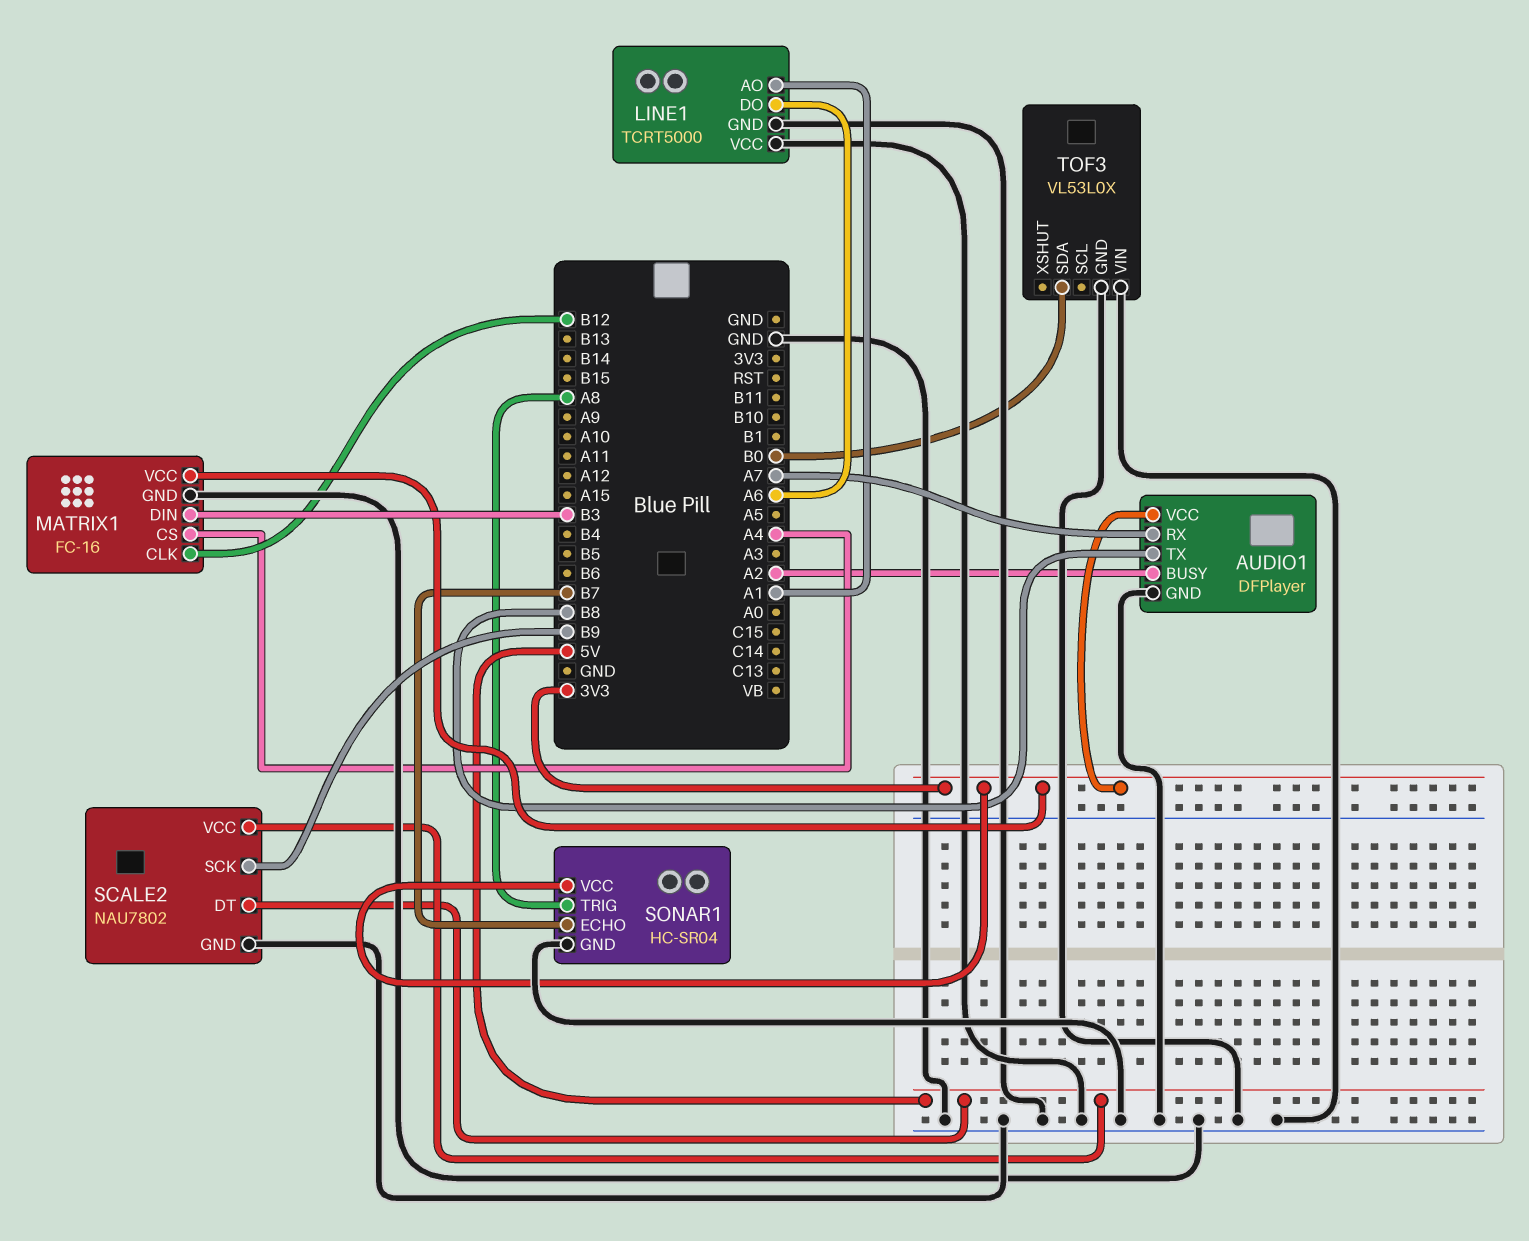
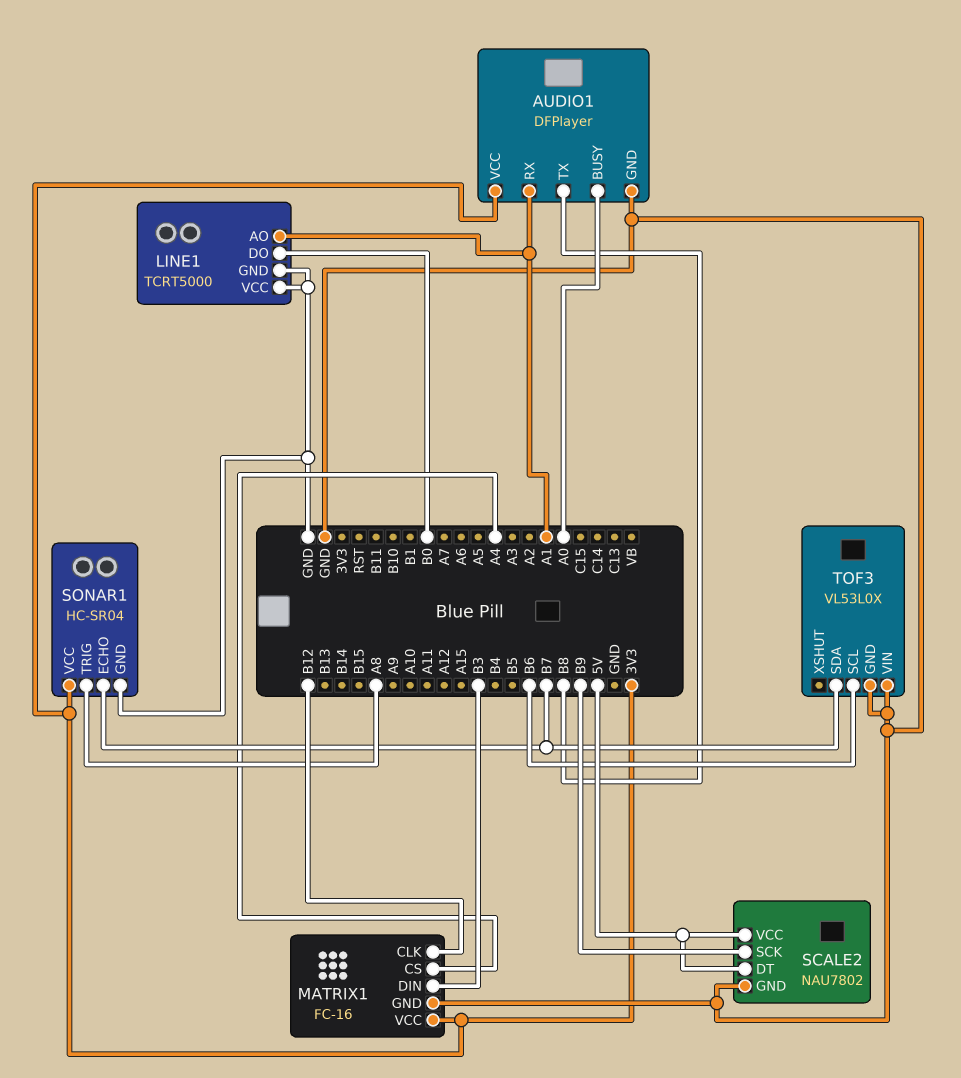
AUDIO1 pin BUSY: A2 -> A0
AUDIO1 pin RX: A7 -> A1
LINE1 pin DO: A6 -> B0
TOF3 pin SCL: none -> B6
TOF3 pin SDA: B0 -> B7

